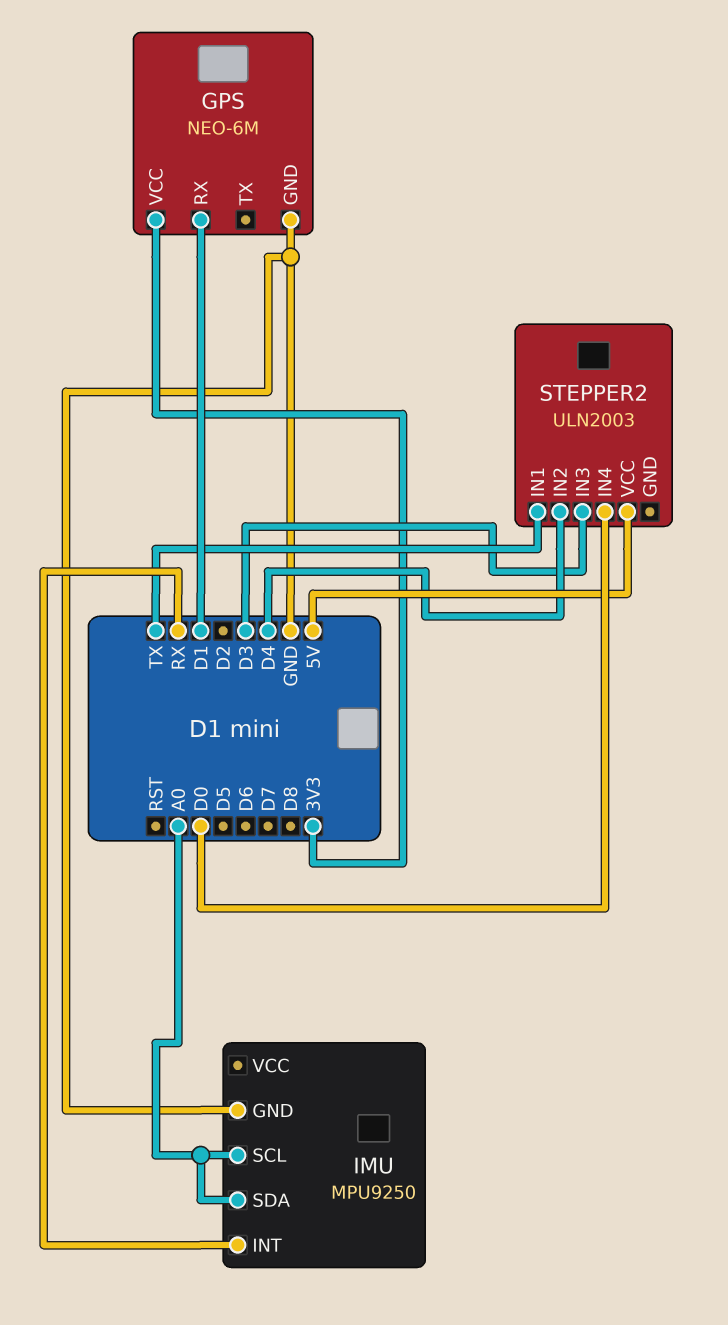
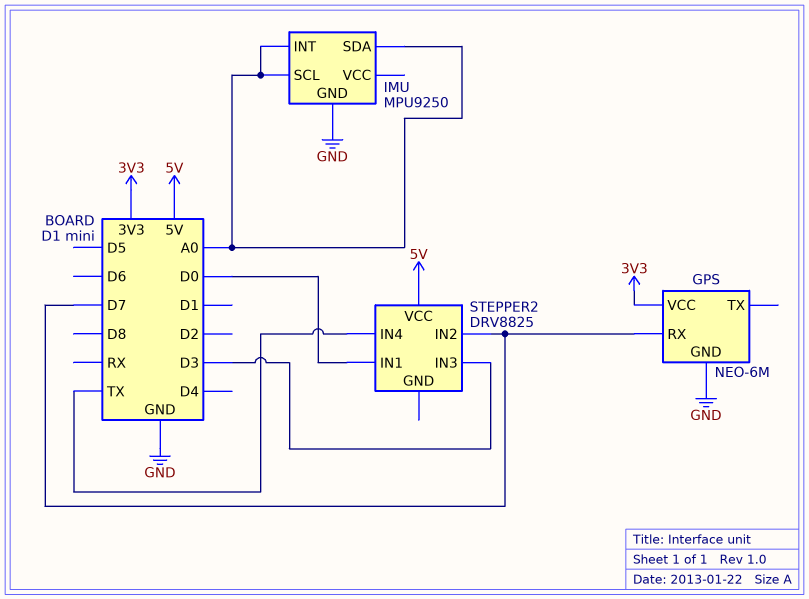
GPS pin RX: D1 -> D7
IMU pin INT: RX -> A0
STEPPER2: ULN2003 -> DRV8825
STEPPER2 pin IN1: TX -> D0
STEPPER2 pin IN2: D4 -> D7
STEPPER2 pin IN4: D0 -> TX

